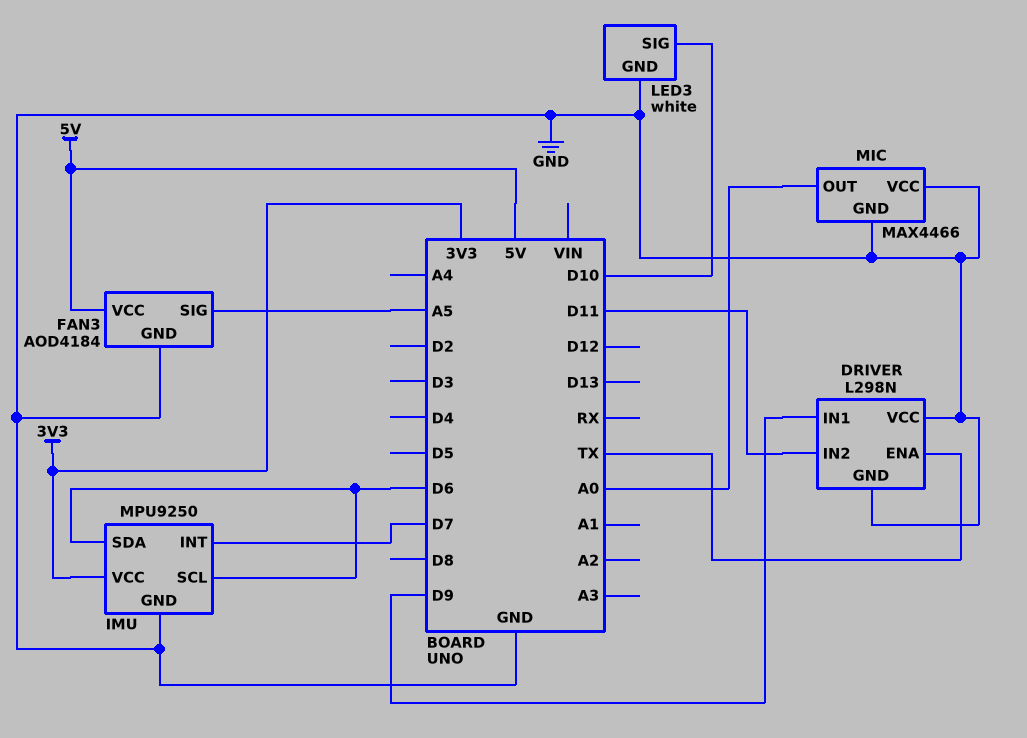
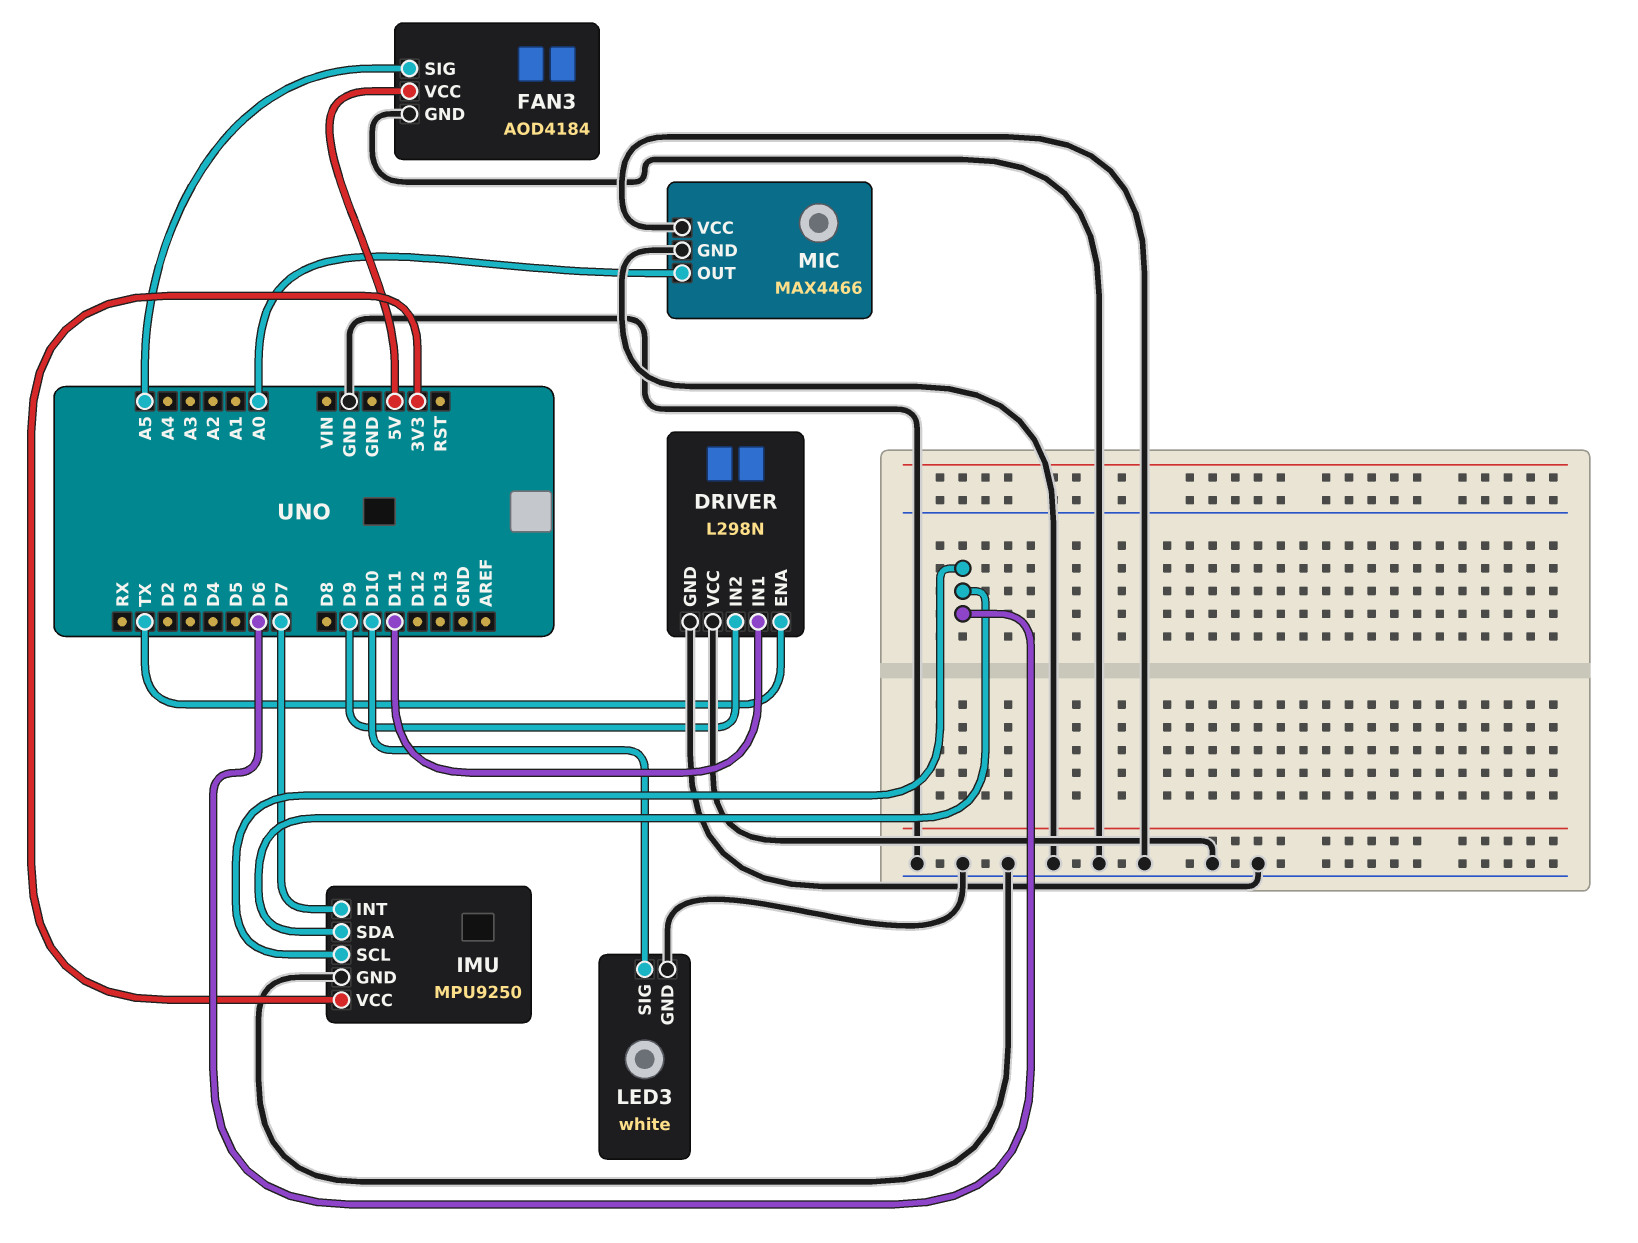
DRIVER pin IN1: D9 -> D11
DRIVER pin IN2: D11 -> D9

